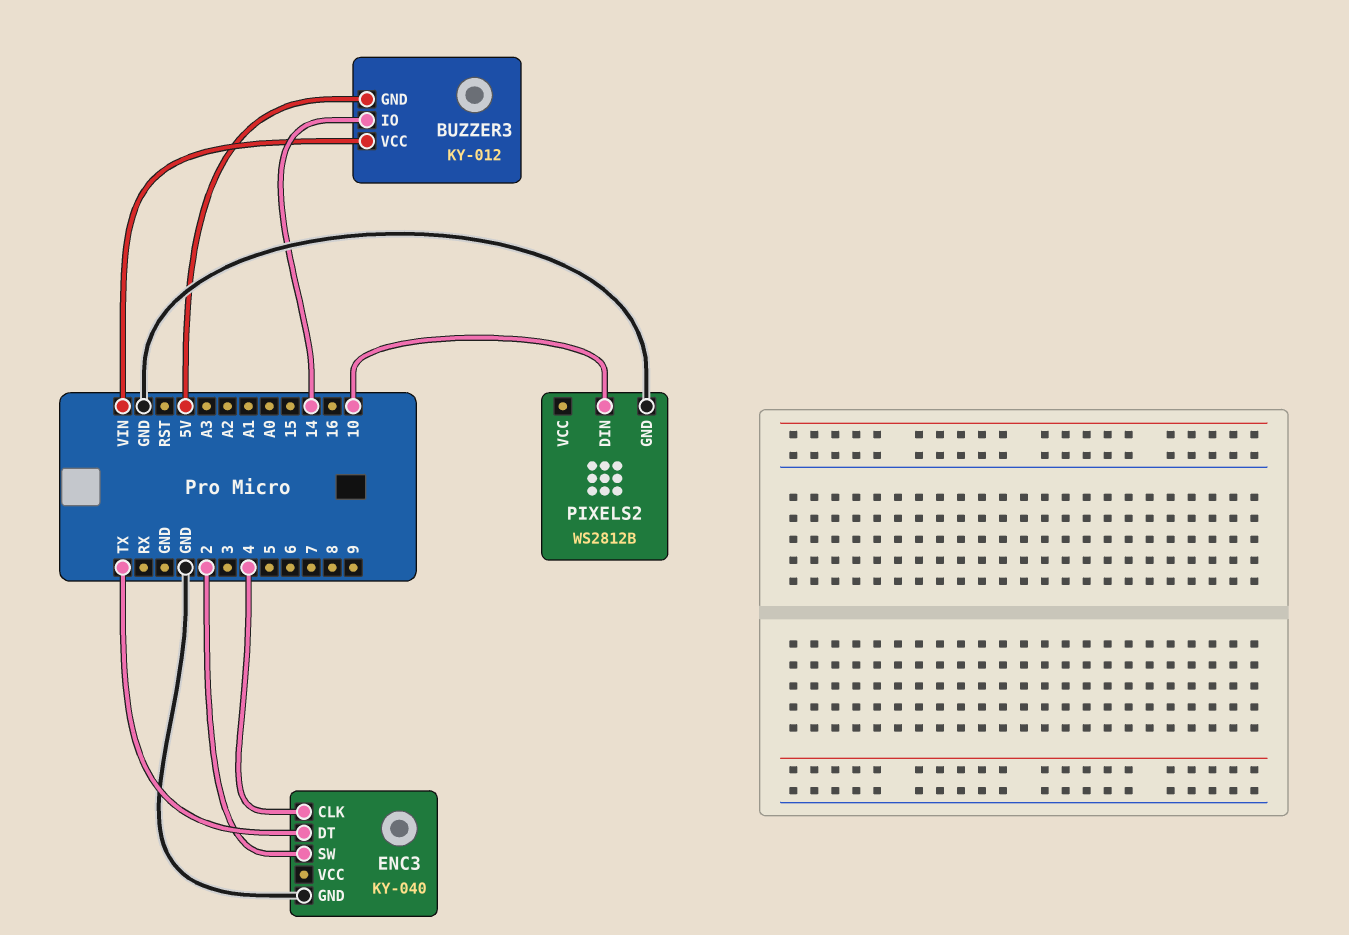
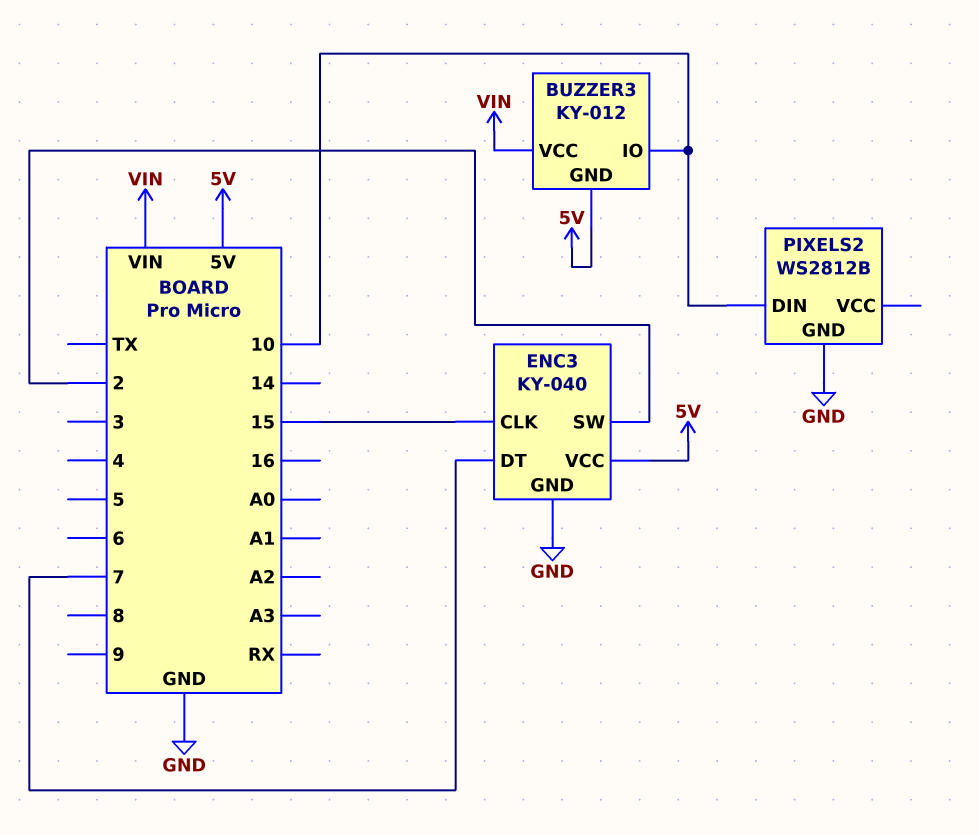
BUZZER3 pin IO: 14 -> 10
ENC3 pin CLK: 4 -> 15
ENC3 pin DT: TX -> 7
ENC3 pin VCC: none -> 5V

